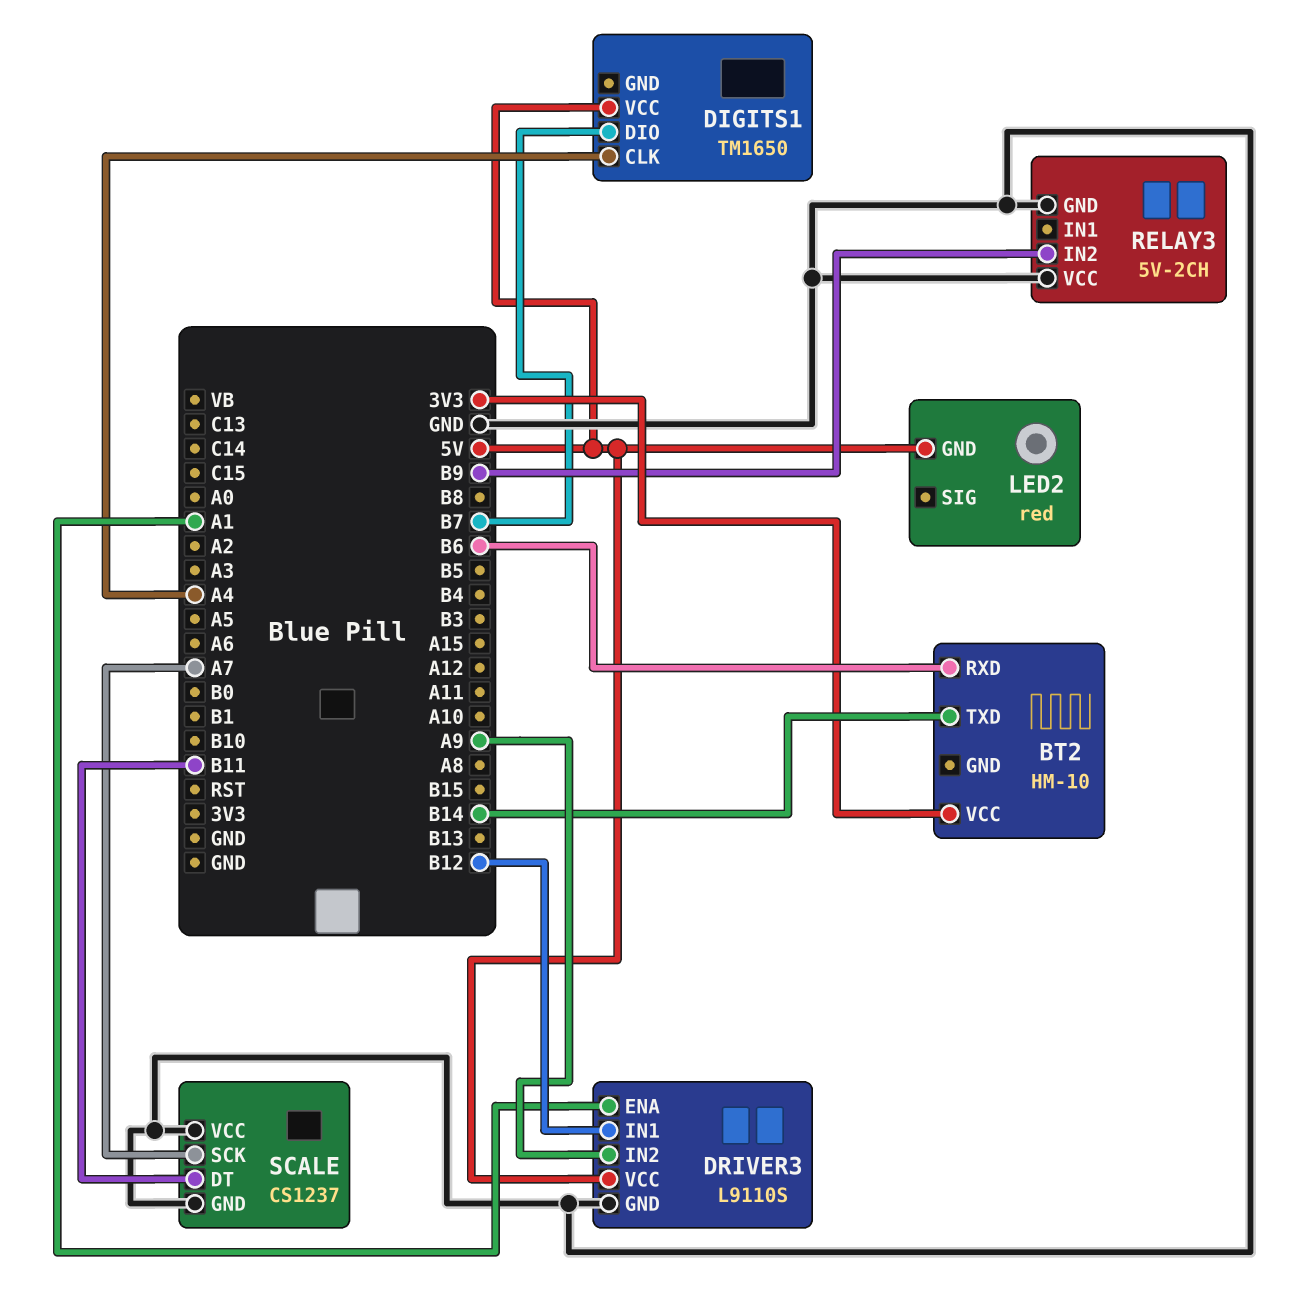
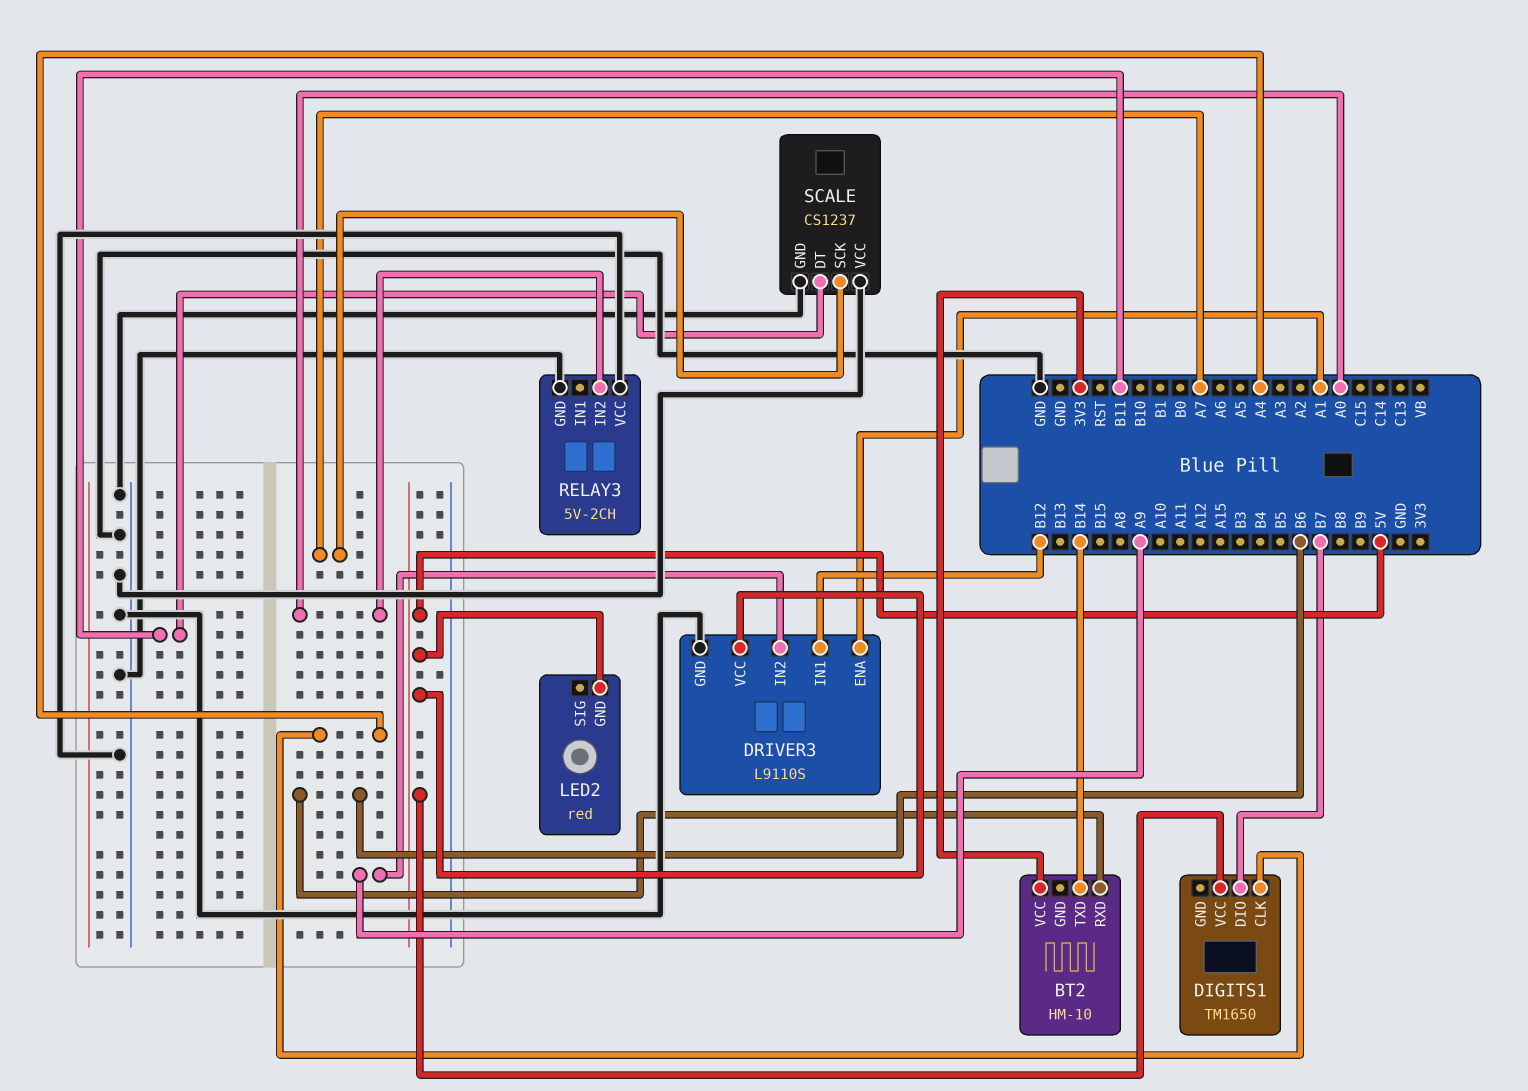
RELAY3 pin IN2: B9 -> A0

